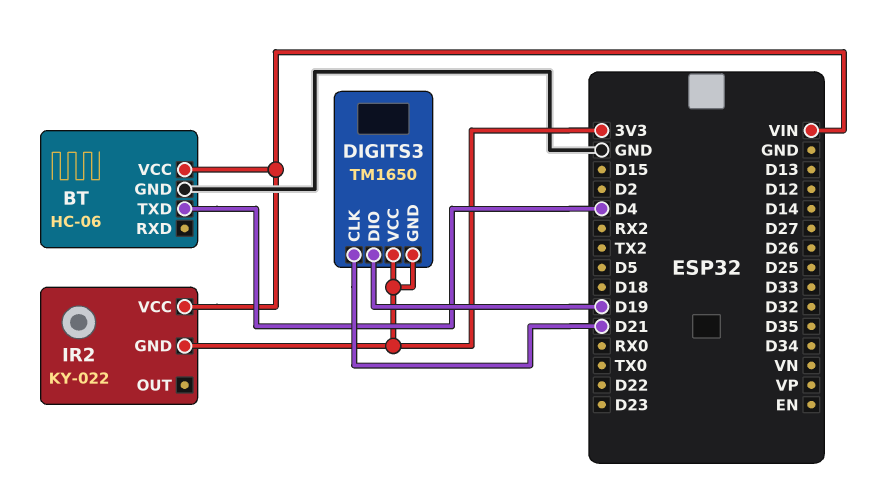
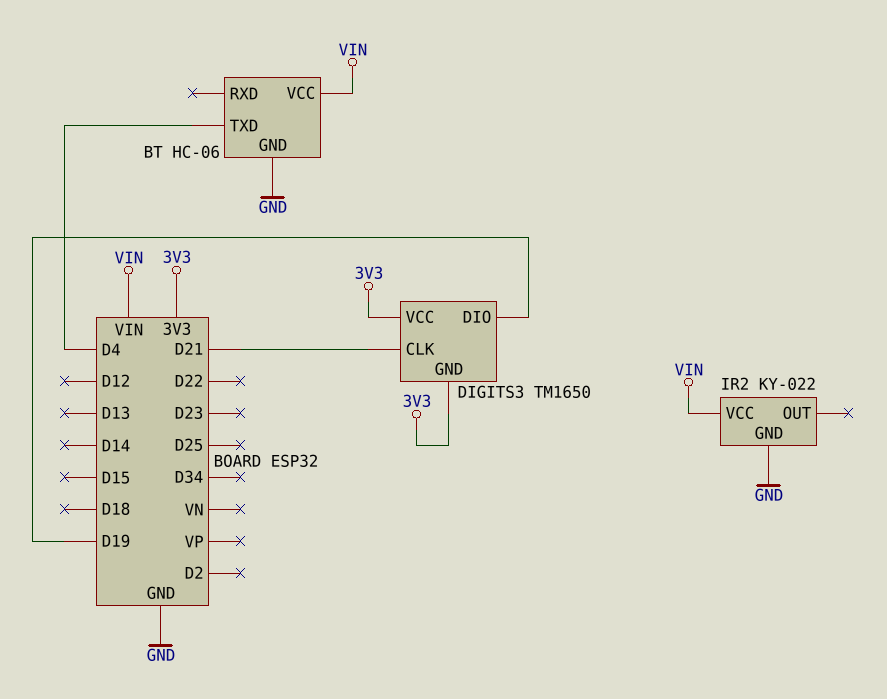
IR2 pin GND: 3V3 -> GND

